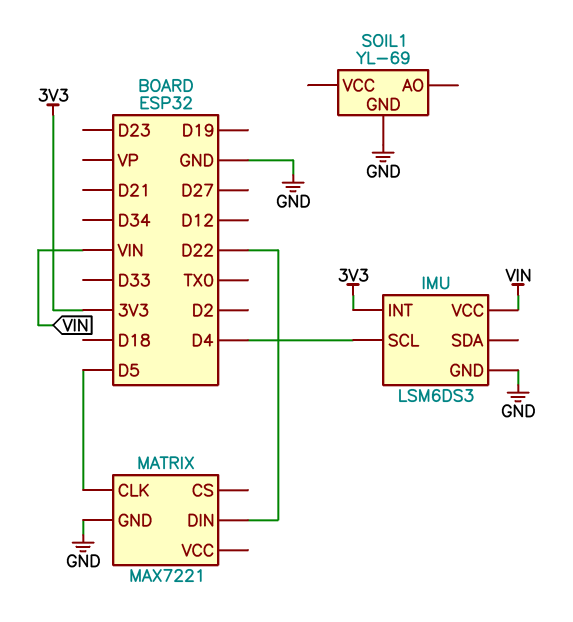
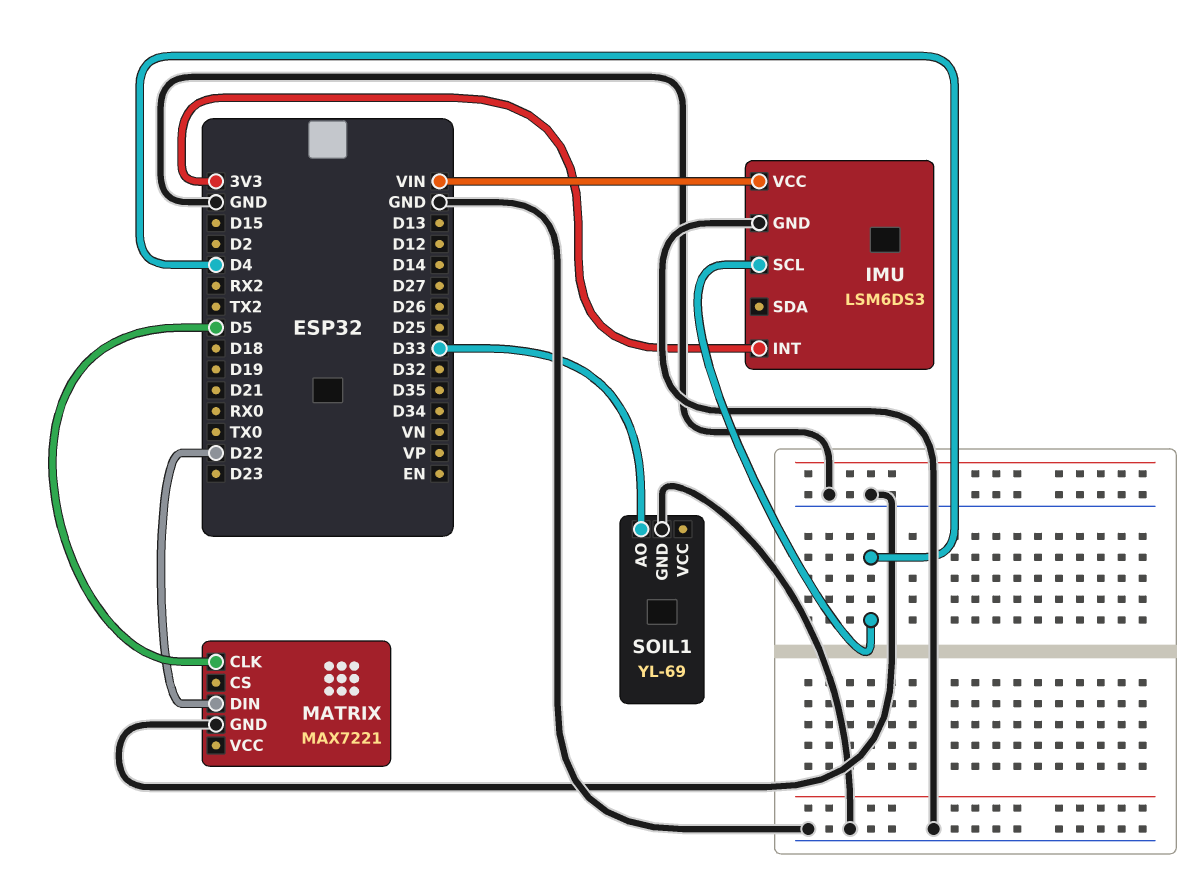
SOIL1 pin AO: none -> D33

